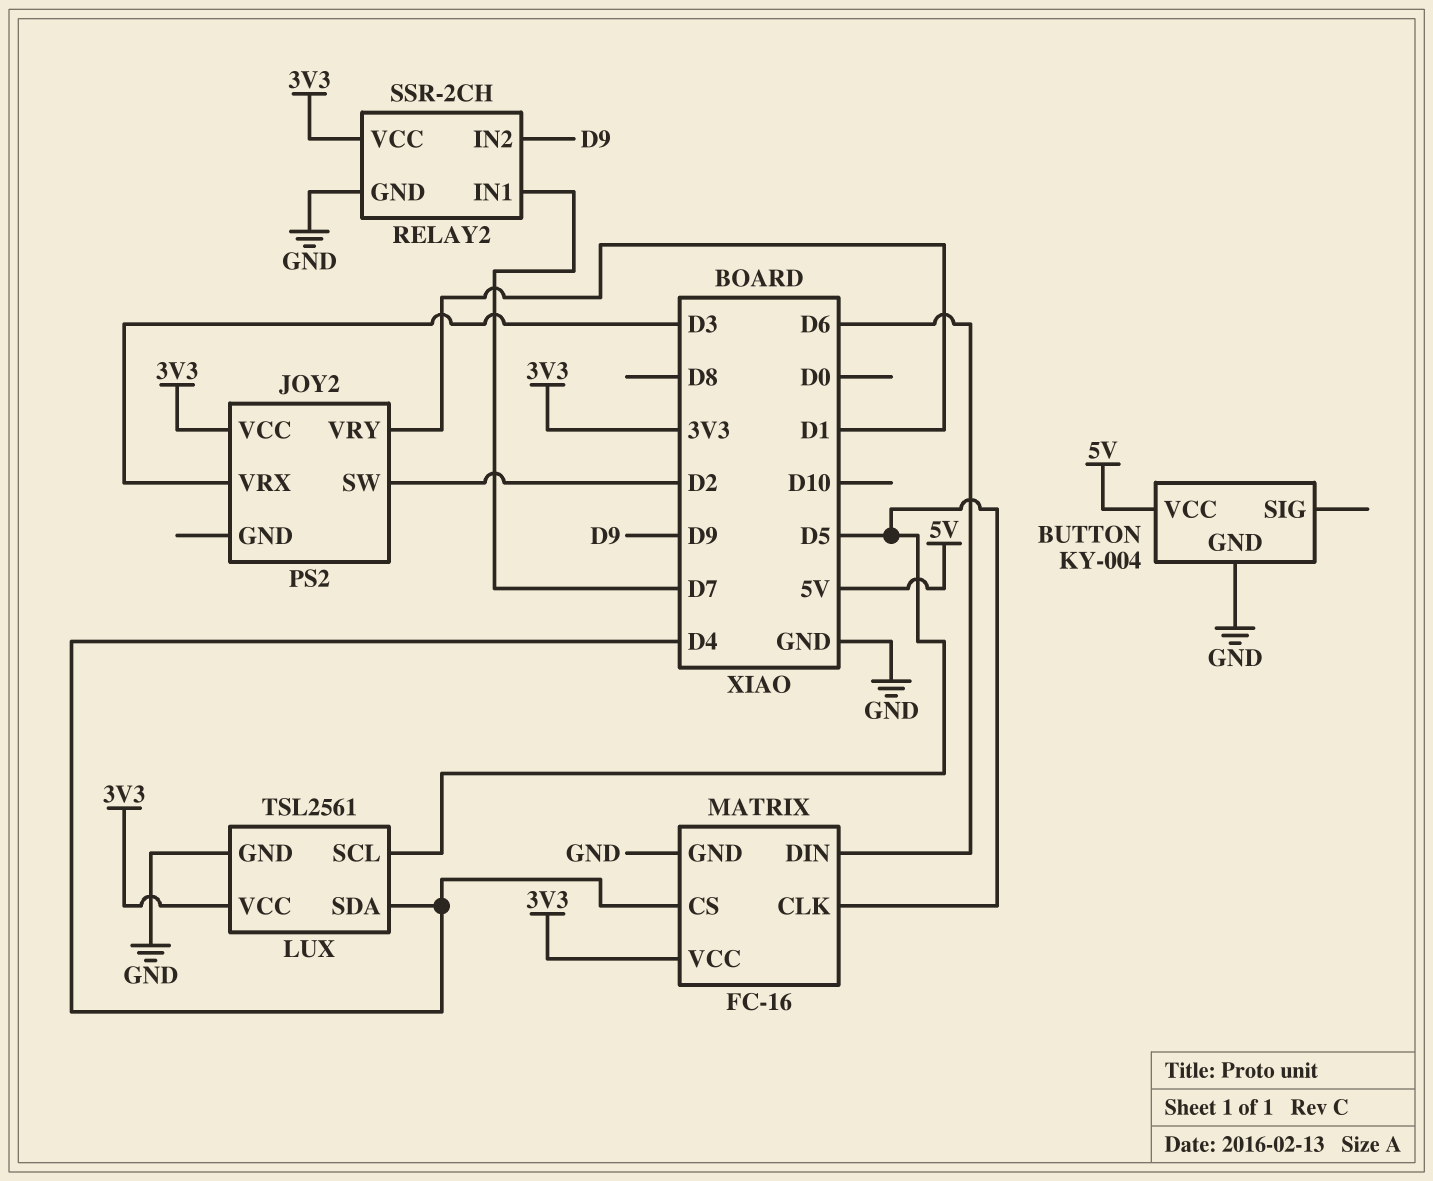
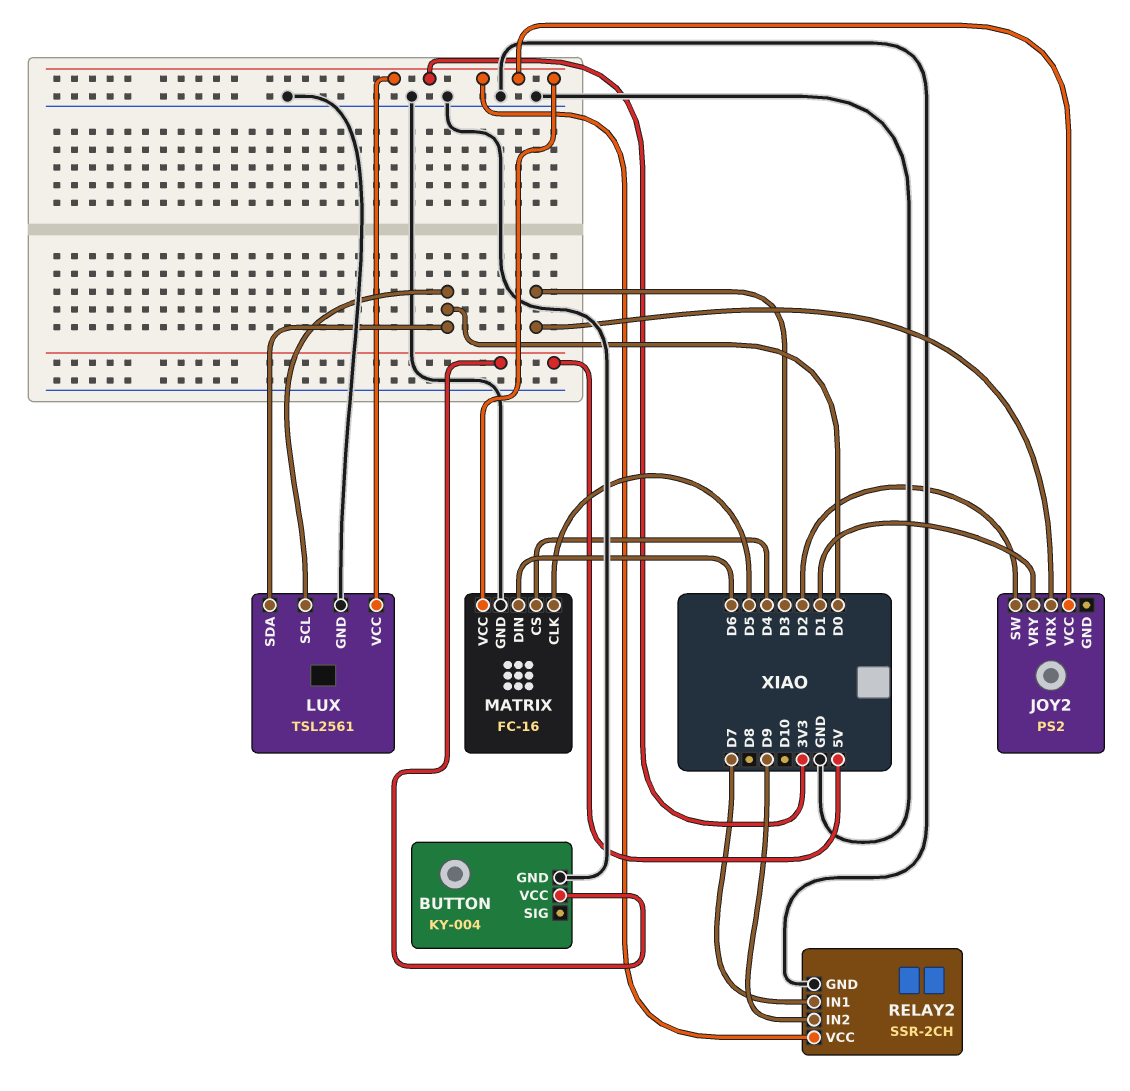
LUX pin SCL: D5 -> D0
LUX pin SDA: D4 -> D0

